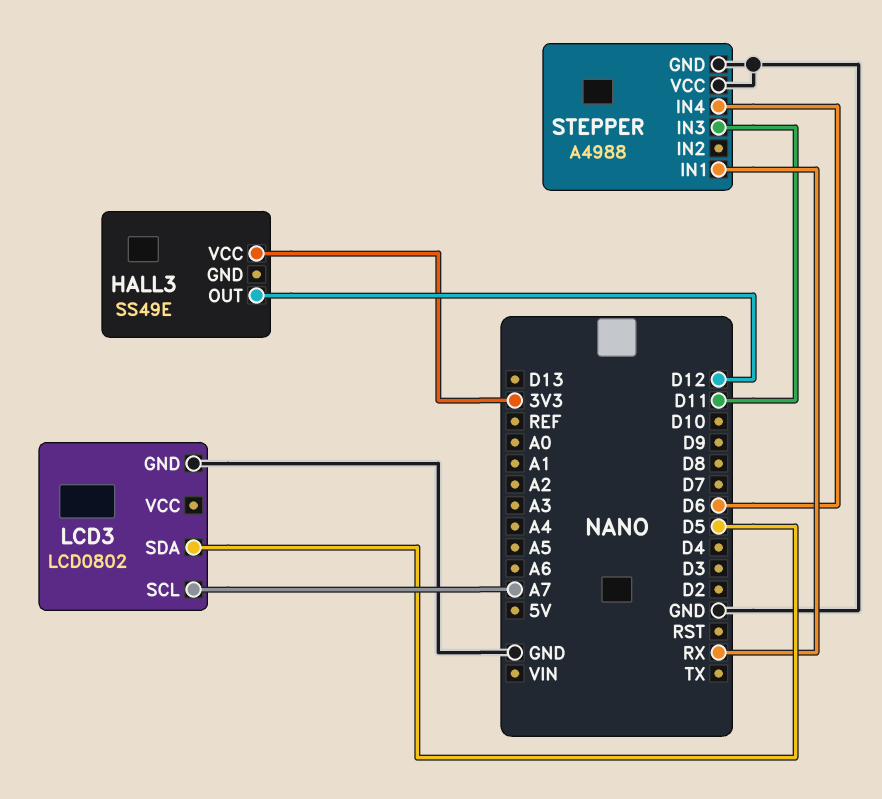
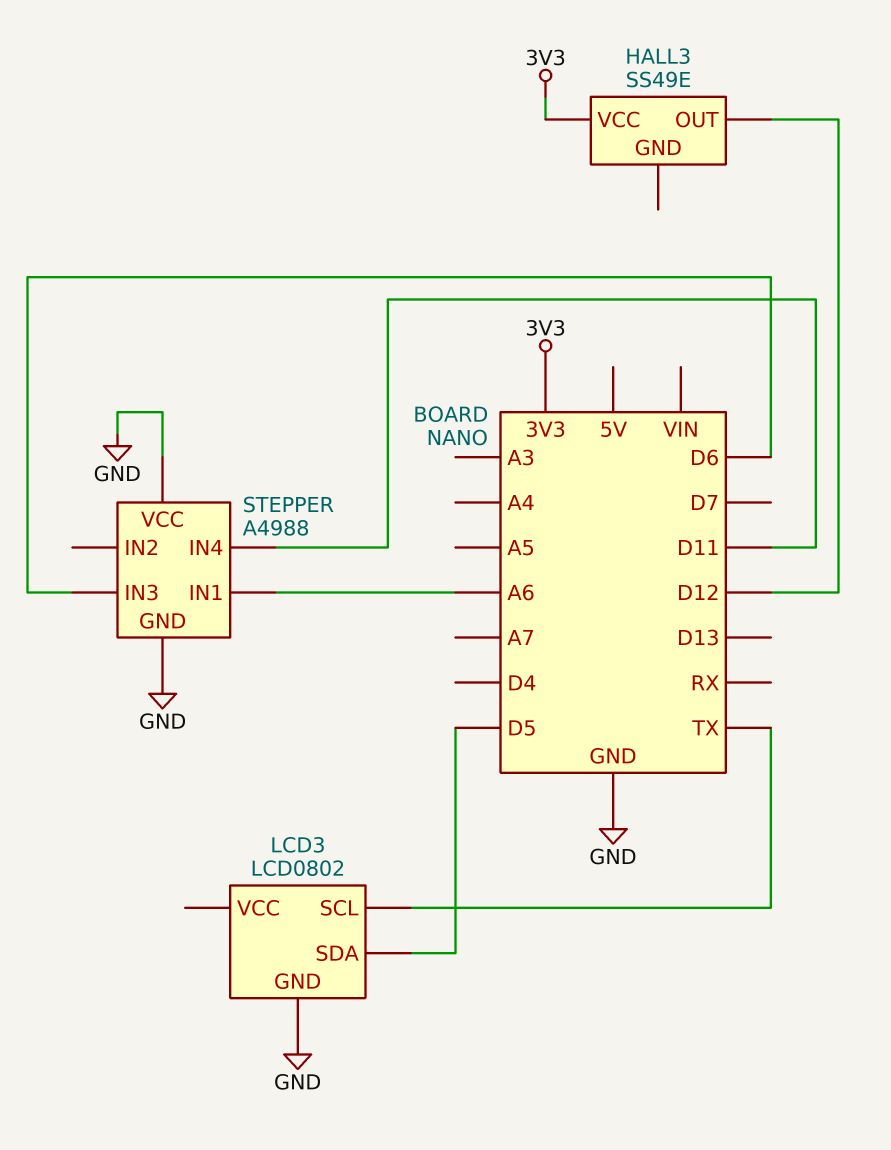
LCD3 pin SCL: A7 -> TX
STEPPER pin IN1: RX -> A6
STEPPER pin IN3: D11 -> D6
STEPPER pin IN4: D6 -> D11

